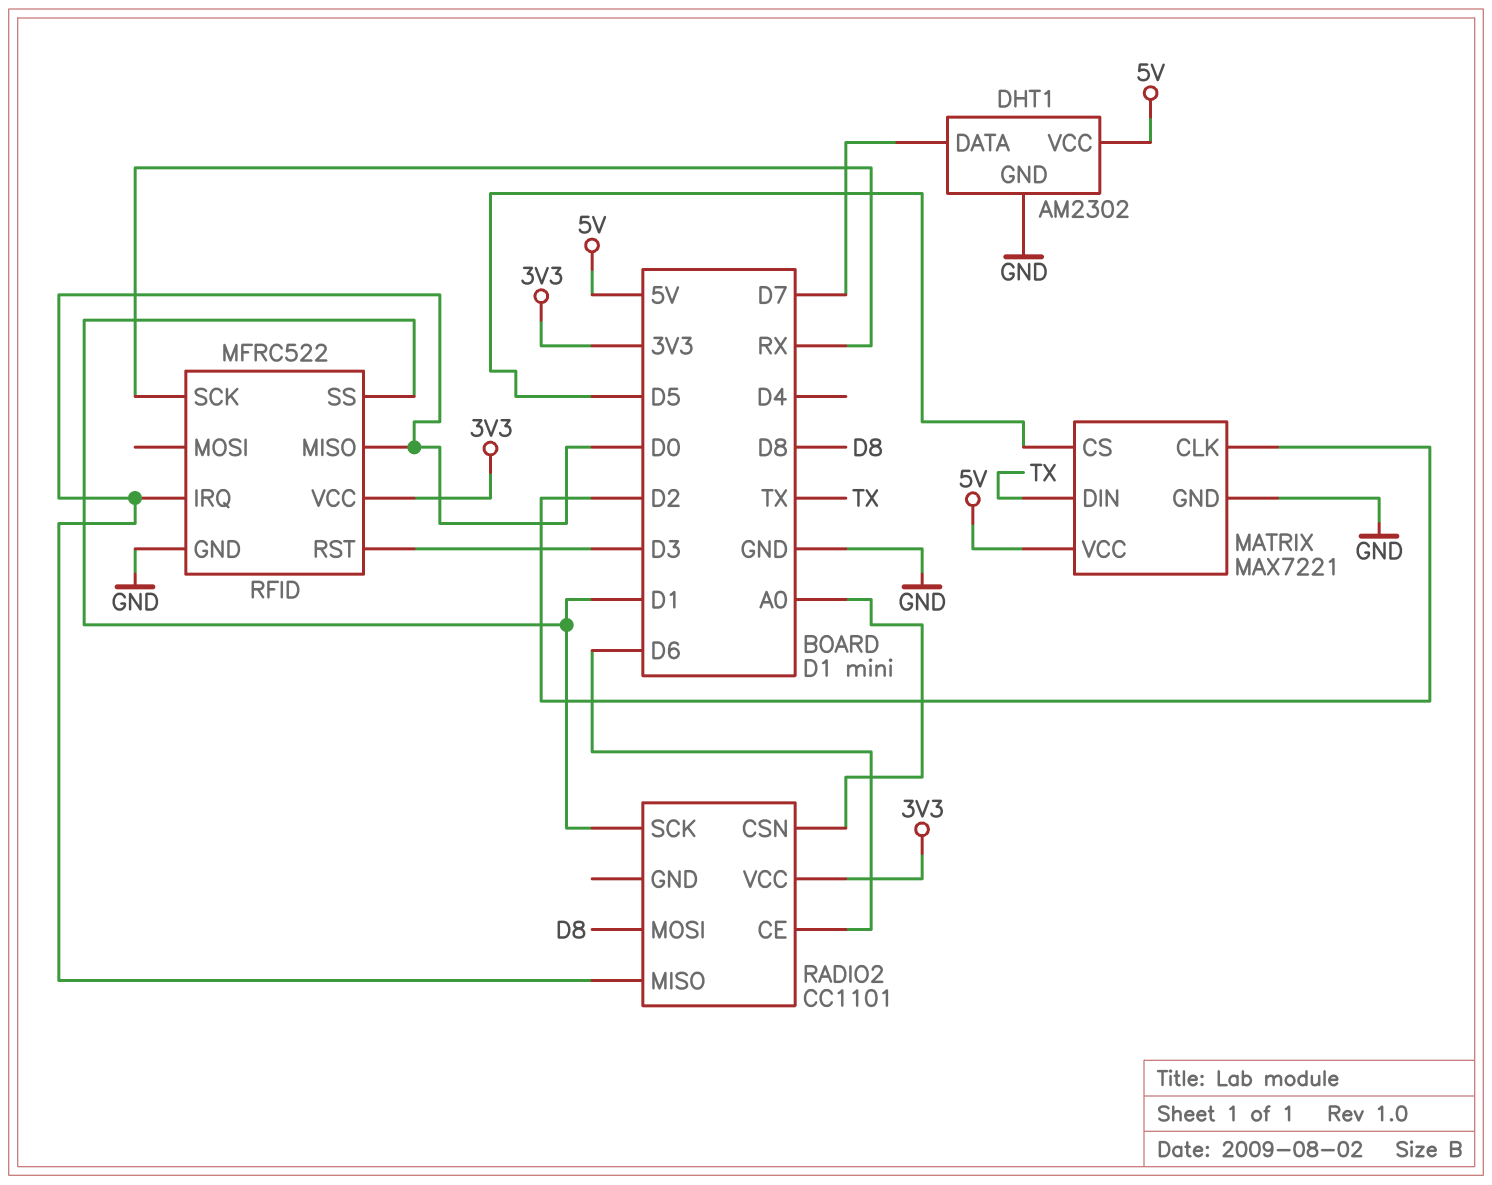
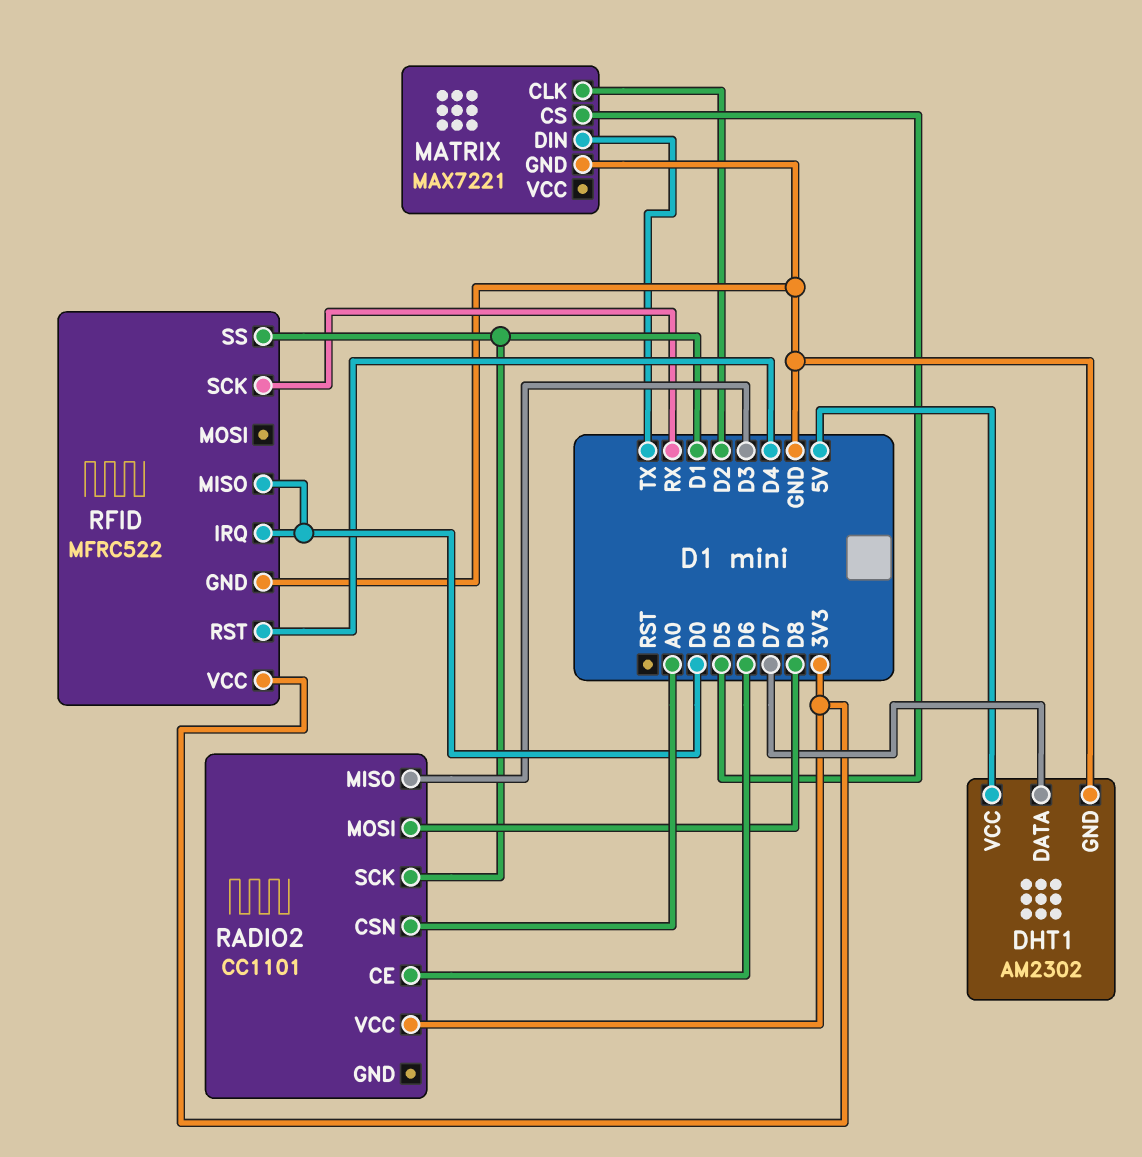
MATRIX pin VCC: 5V -> none
RADIO2 pin MISO: D0 -> D3
RFID pin RST: D3 -> D4

